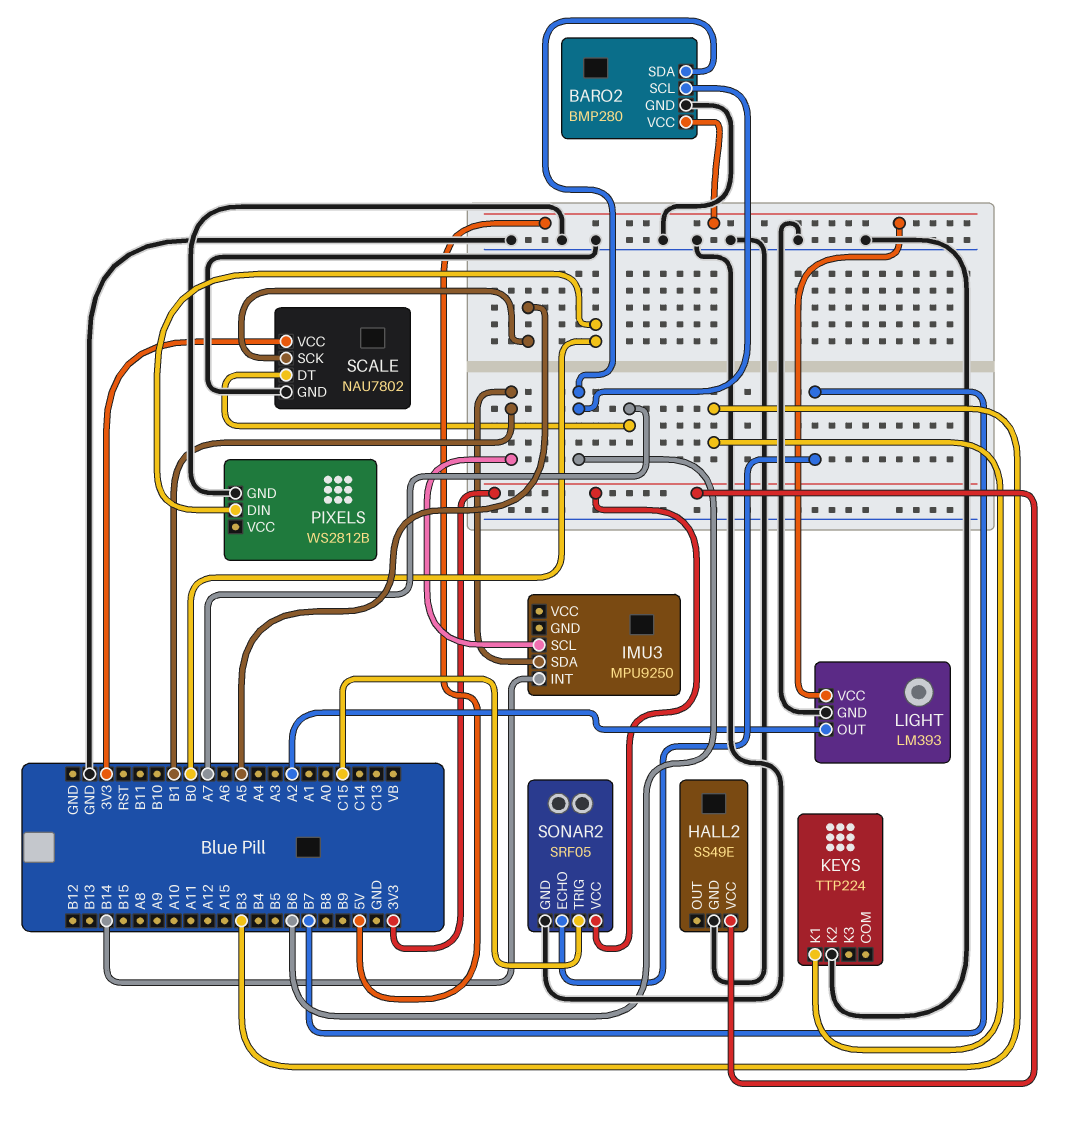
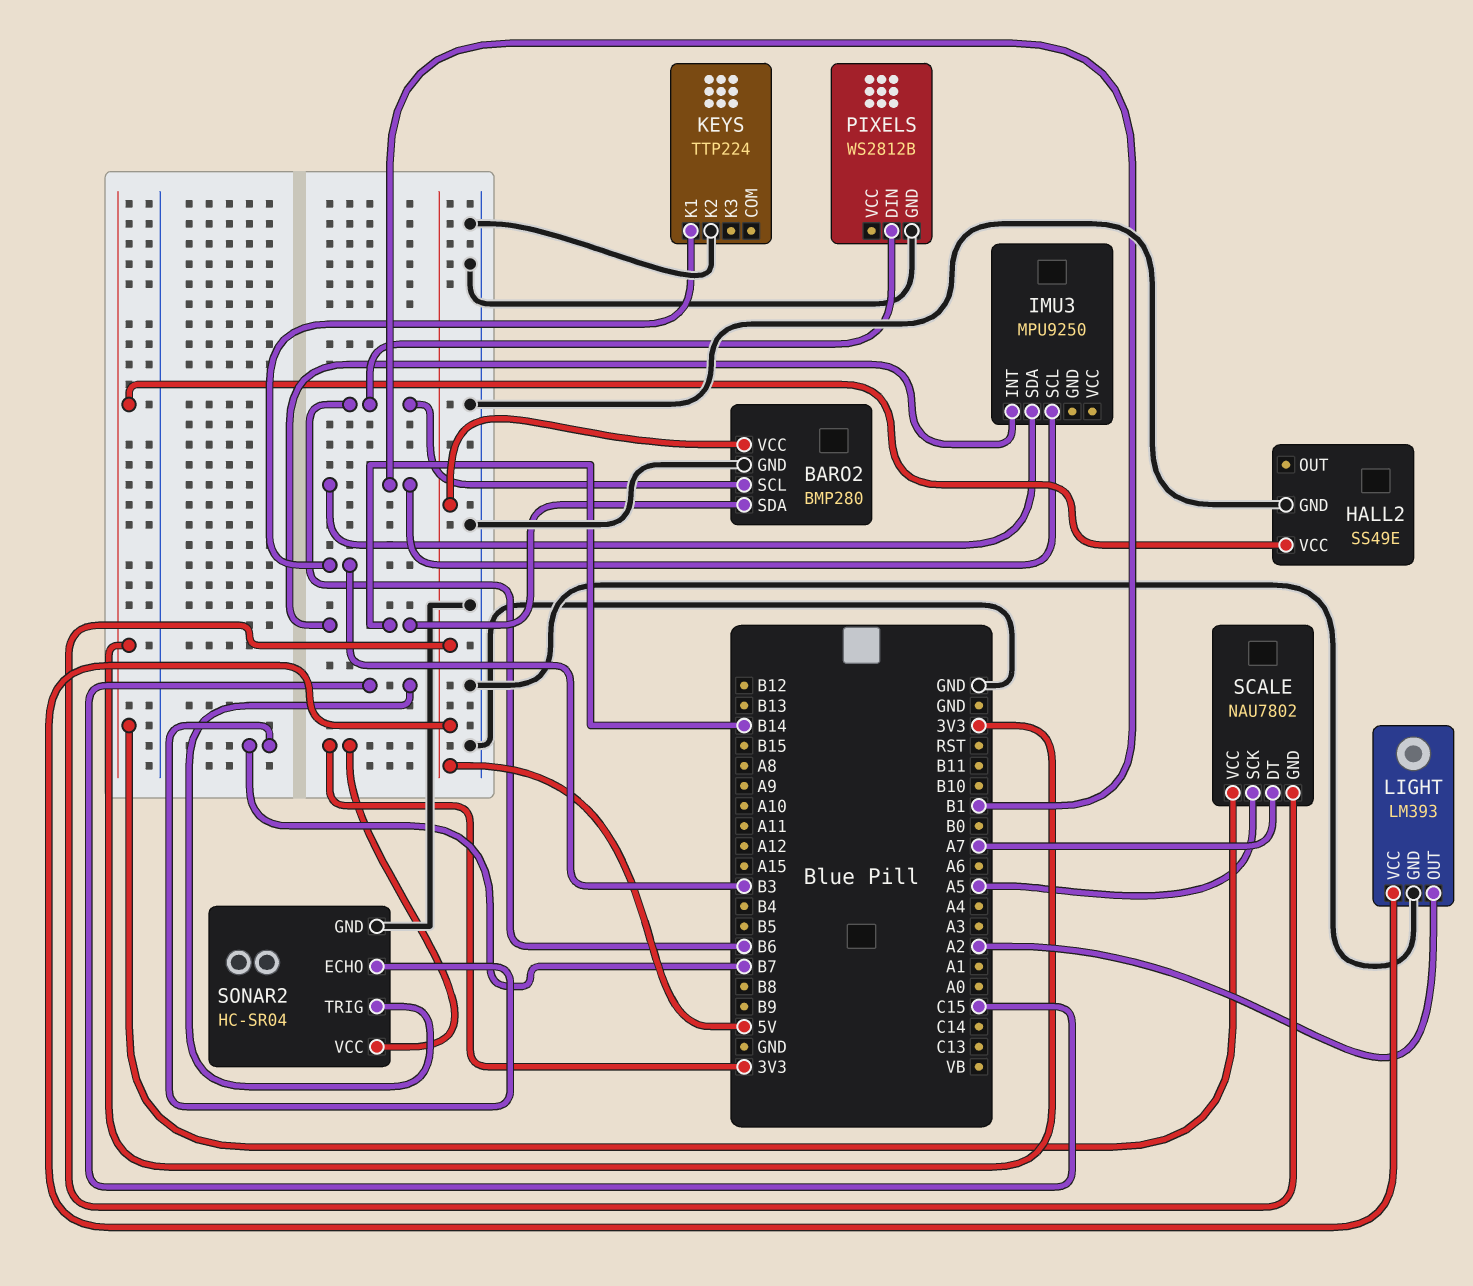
BARO2 pin SDA: B6 -> B14
PIXELS pin DIN: B0 -> B6
SCALE pin GND: GND -> 5V
SONAR2: SRF05 -> HC-SR04

